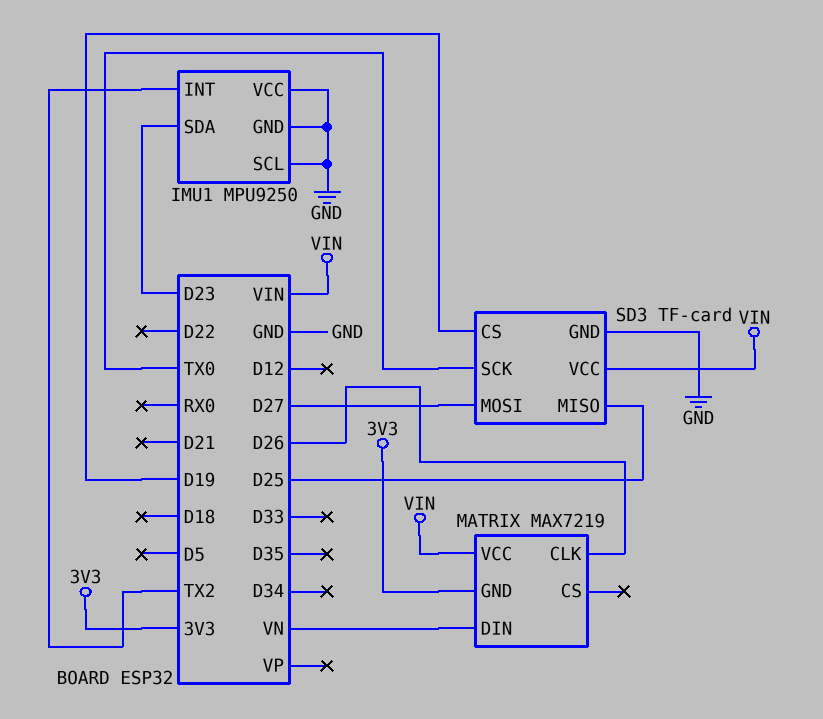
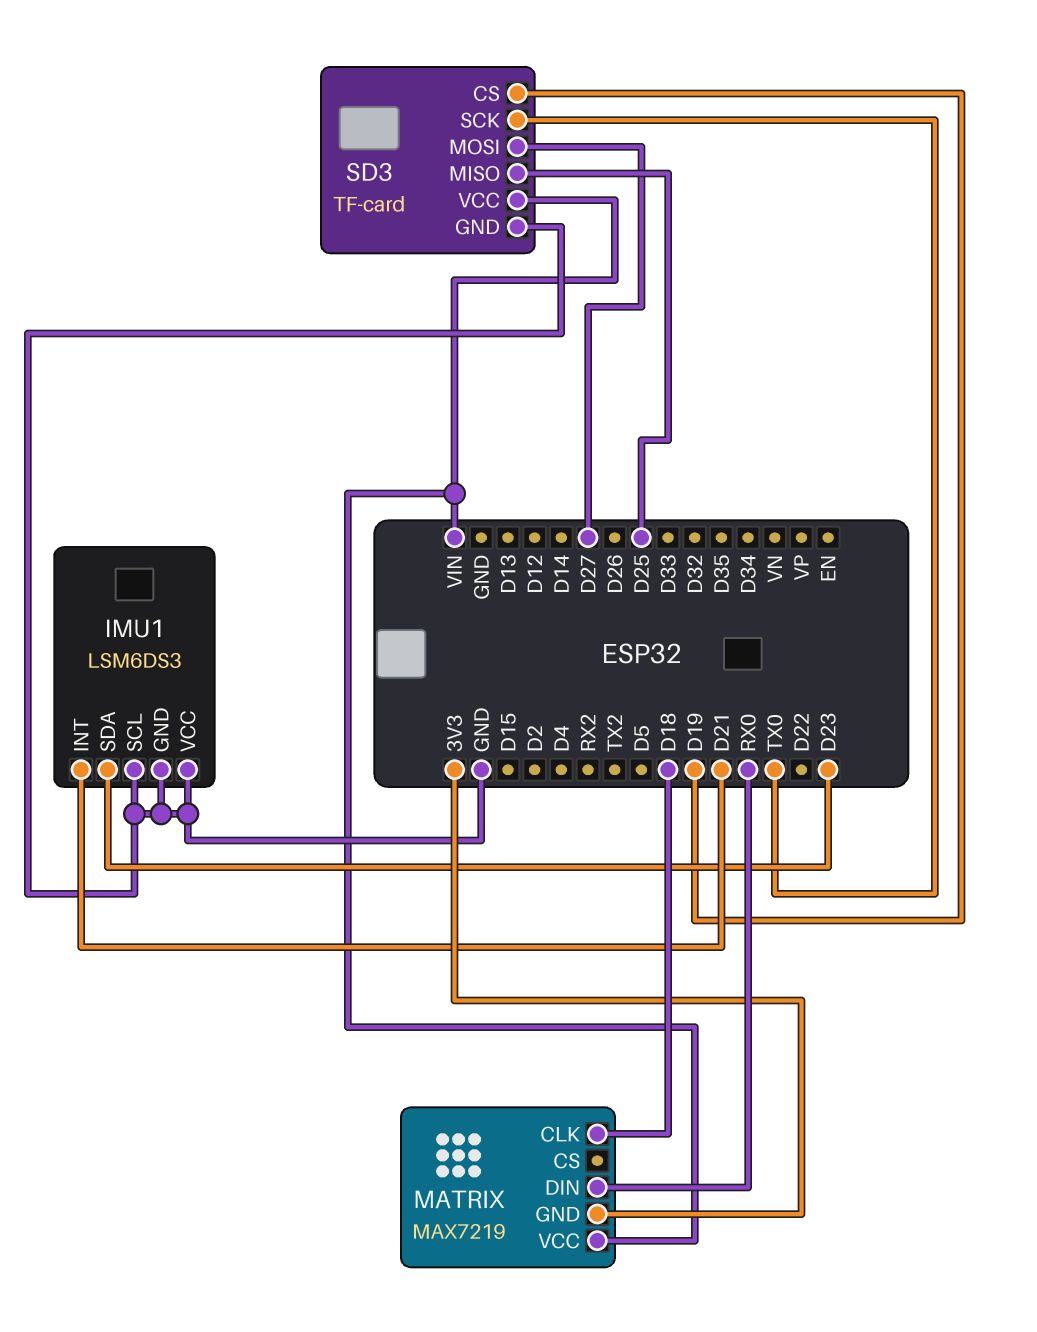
IMU1: MPU9250 -> LSM6DS3
IMU1 pin INT: TX2 -> D21
MATRIX pin CLK: D26 -> D18
MATRIX pin DIN: VN -> RX0

